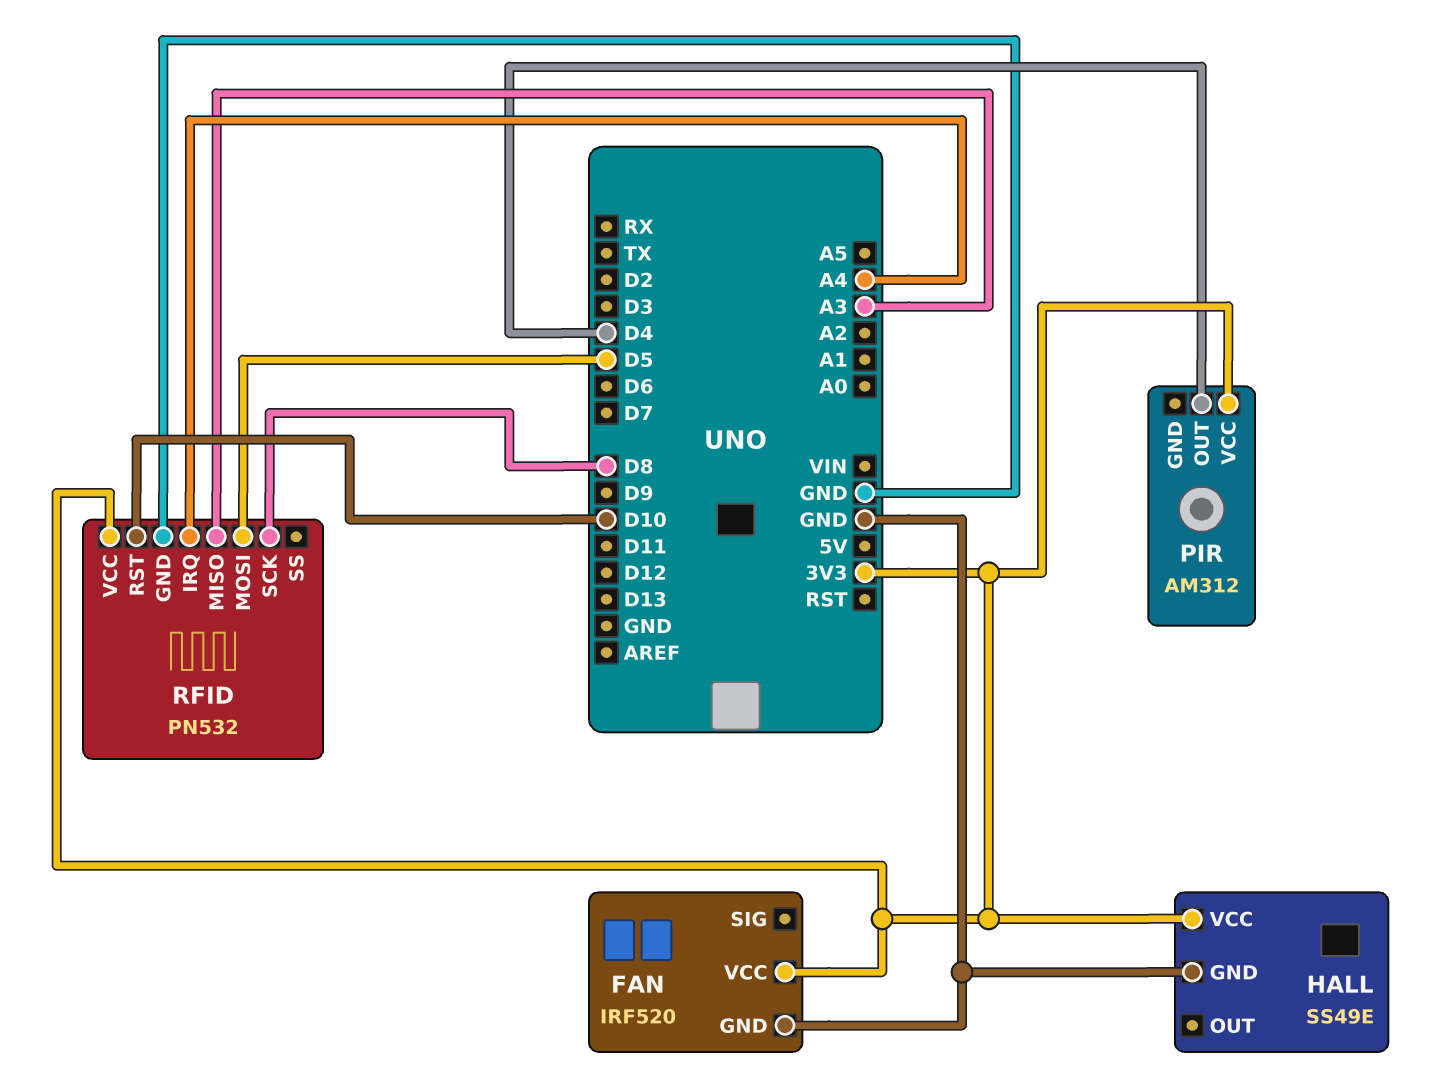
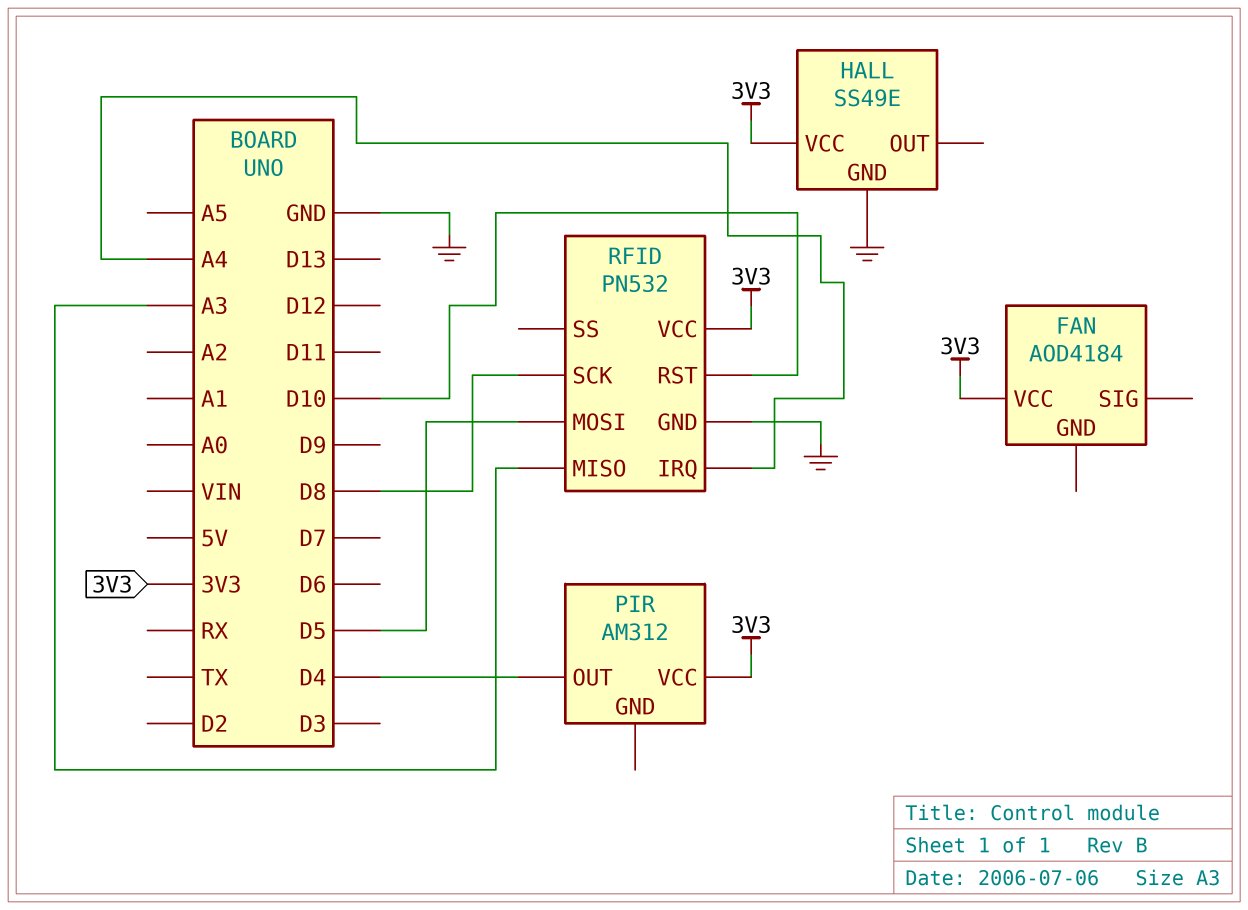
FAN: IRF520 -> AOD4184
FAN pin GND: GND -> none

